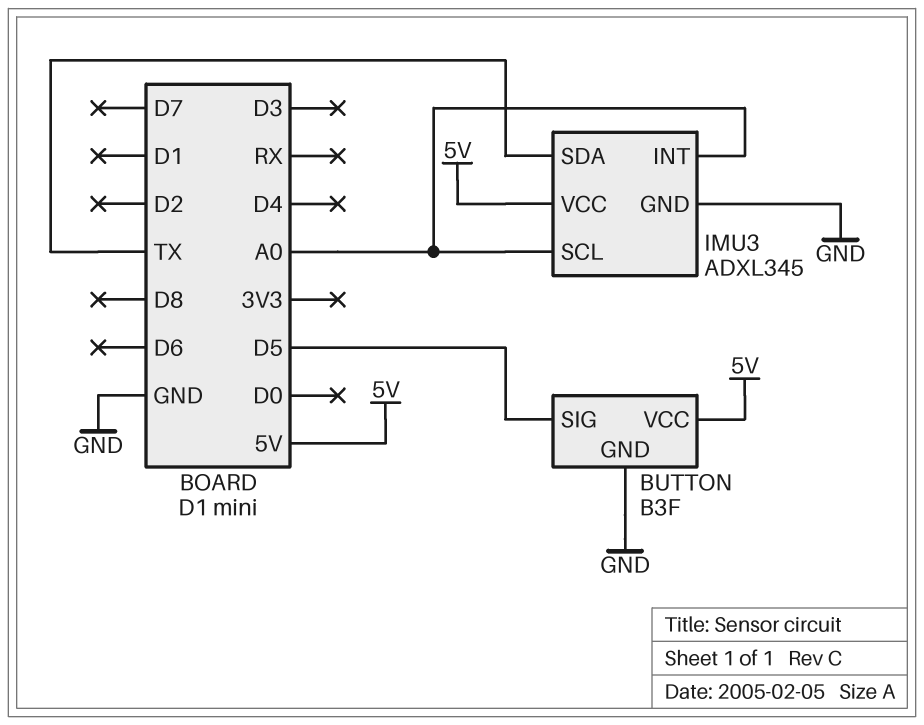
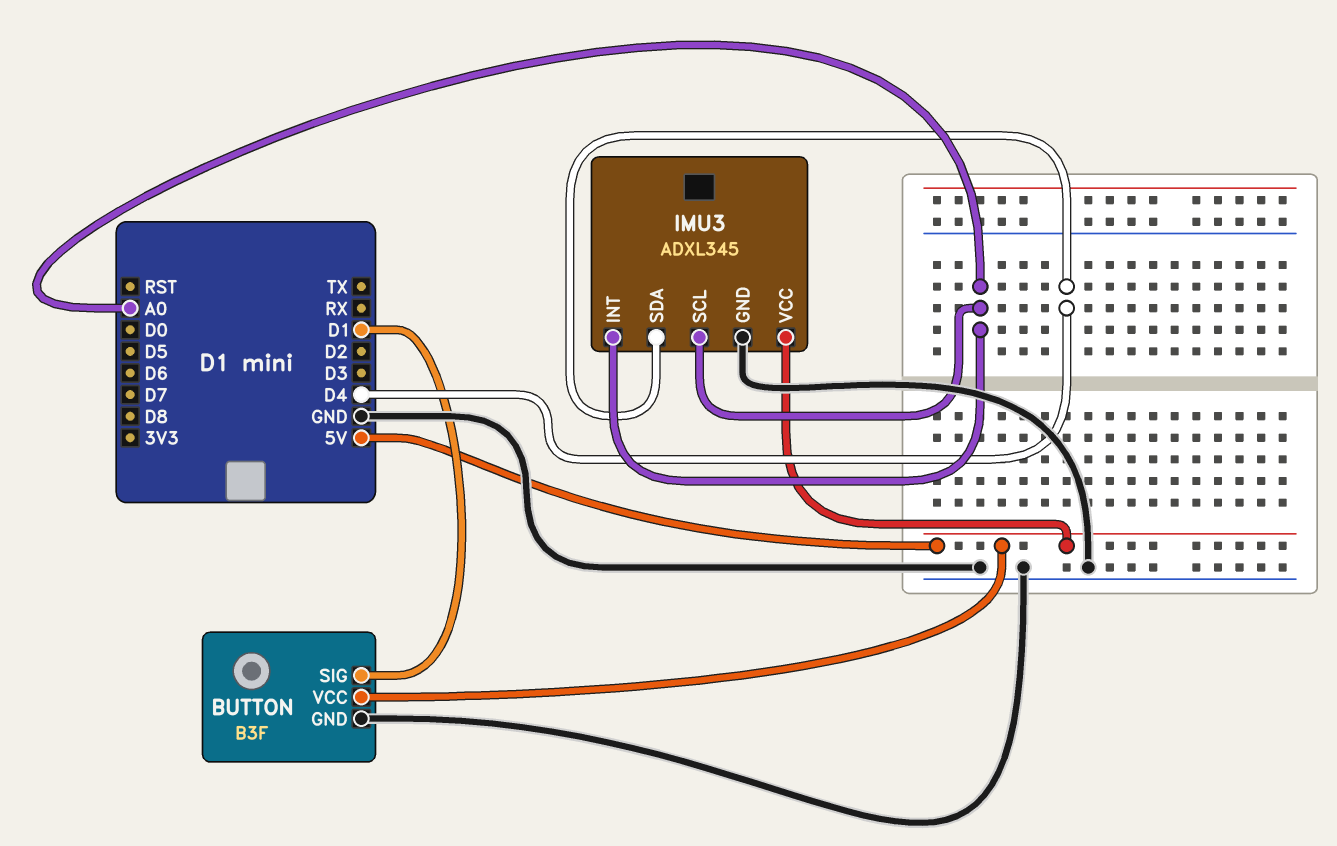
BUTTON pin SIG: D5 -> D1
IMU3 pin SDA: TX -> D4

